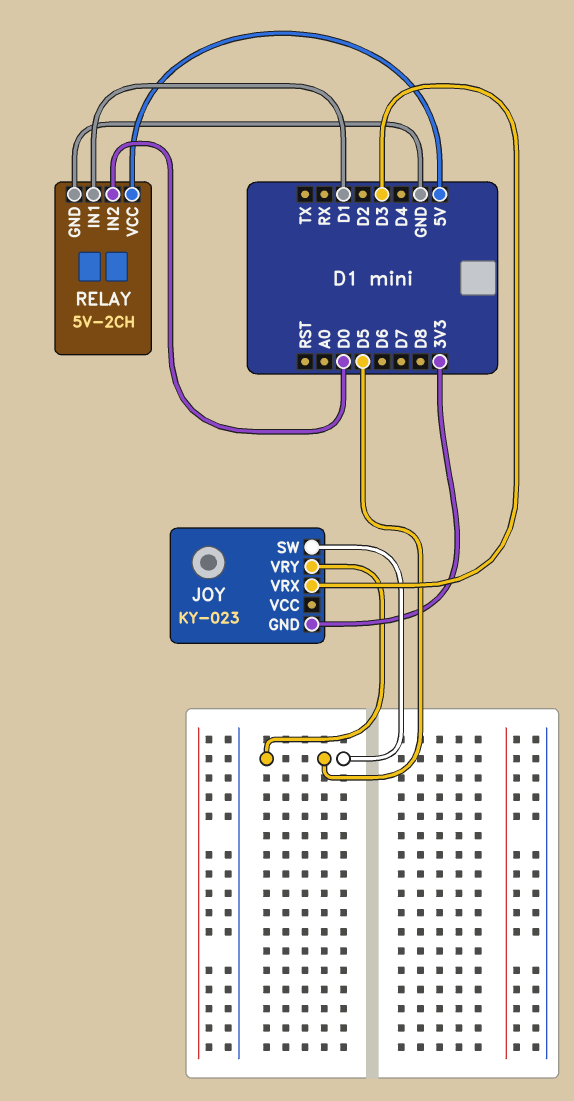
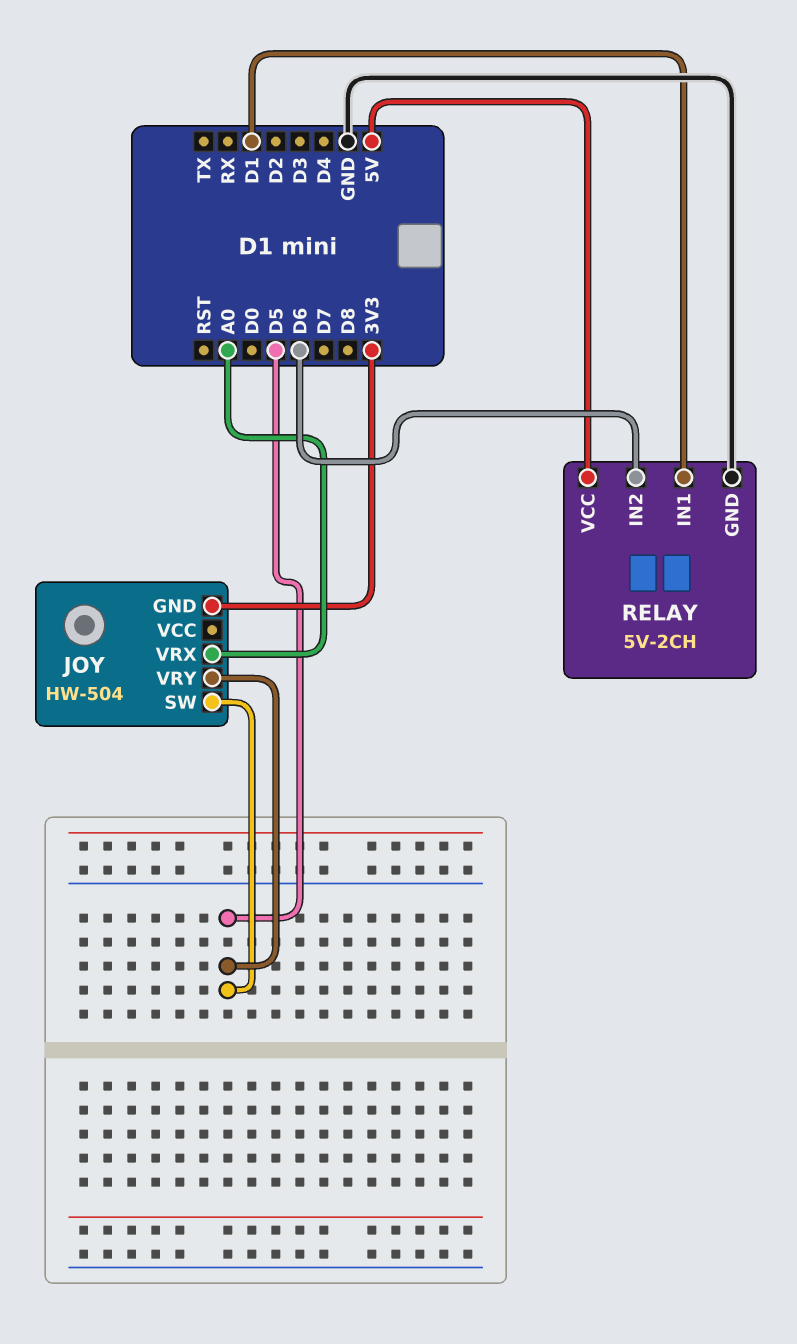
JOY: KY-023 -> HW-504
JOY pin VRX: D3 -> A0
RELAY pin IN2: D0 -> D6

